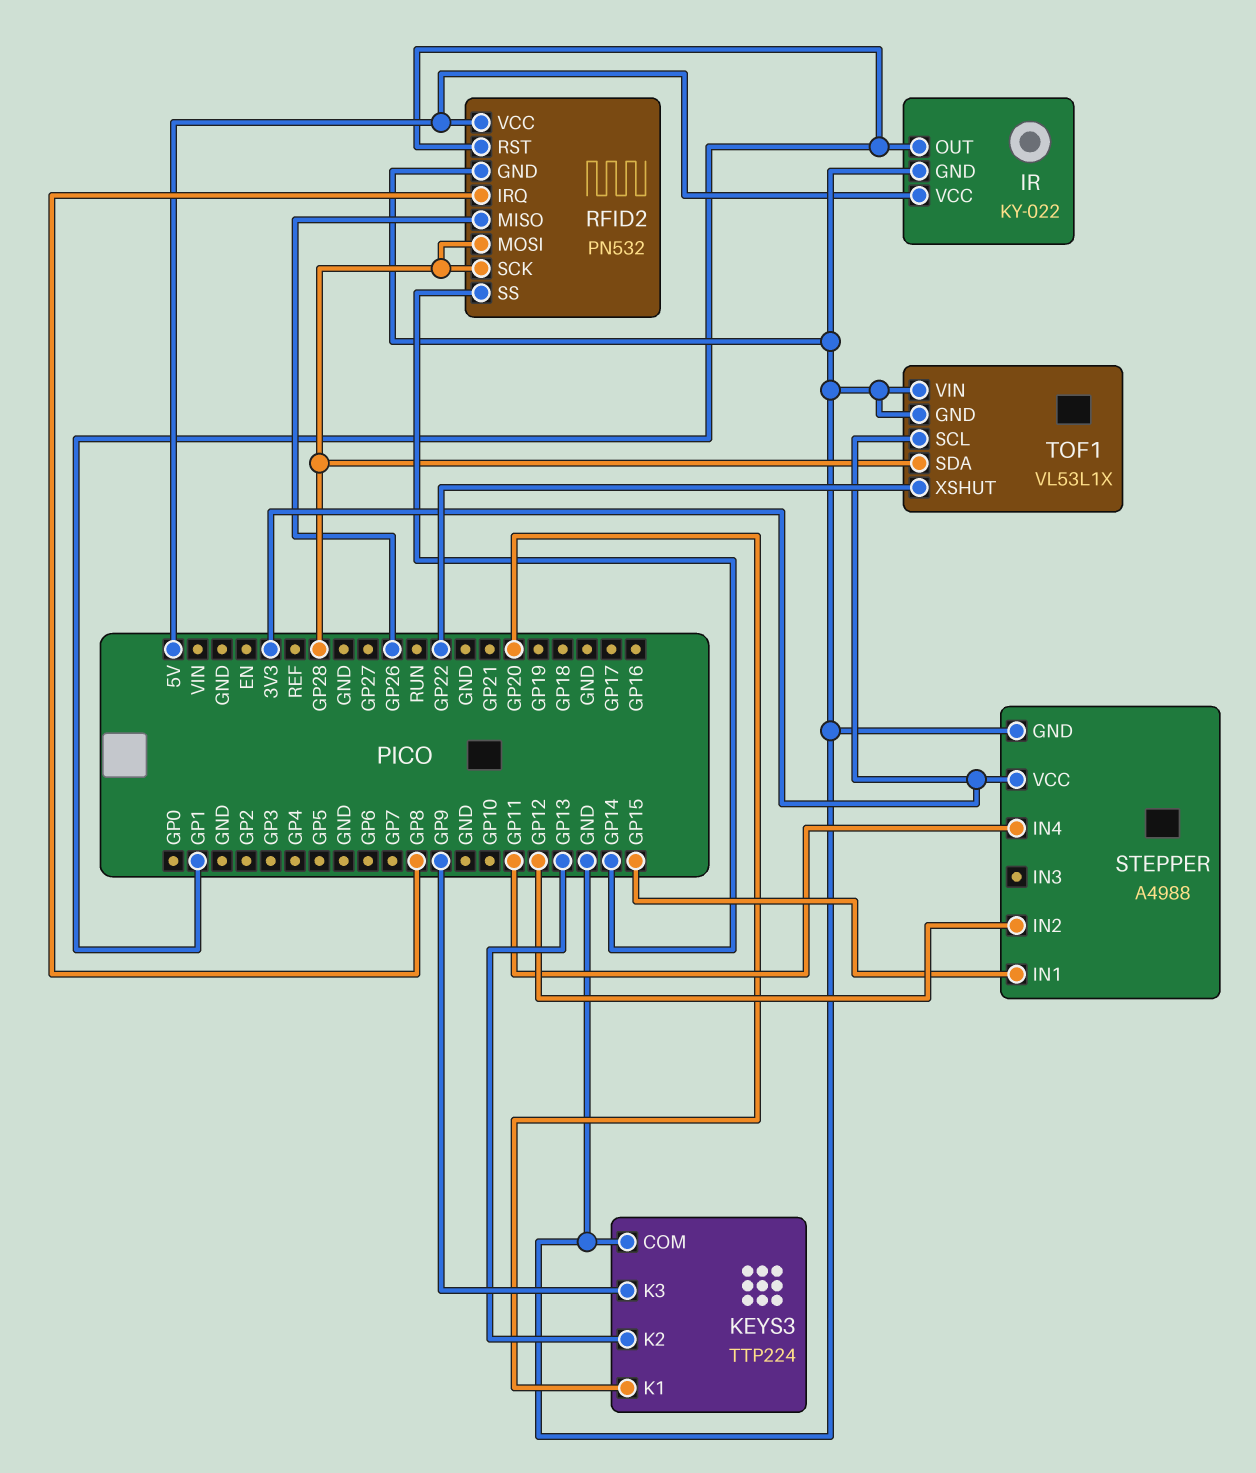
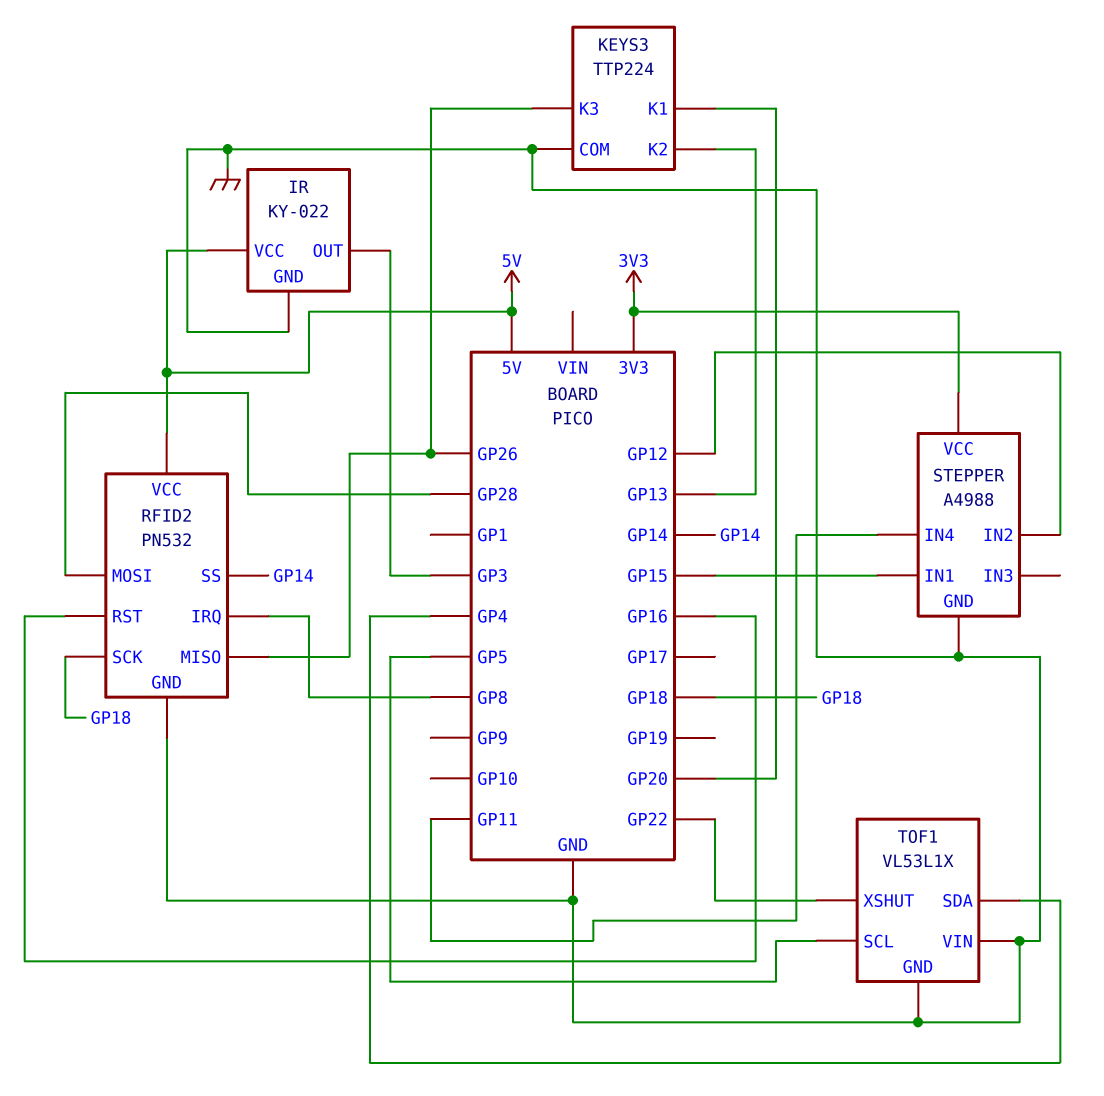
IR pin OUT: GP1 -> GP3
KEYS3 pin K3: GP9 -> GP26
RFID2 pin RST: GP1 -> GP16
RFID2 pin SCK: GP28 -> GP18
TOF1 pin SCL: 3V3 -> GP5
TOF1 pin SDA: GP28 -> GP4

